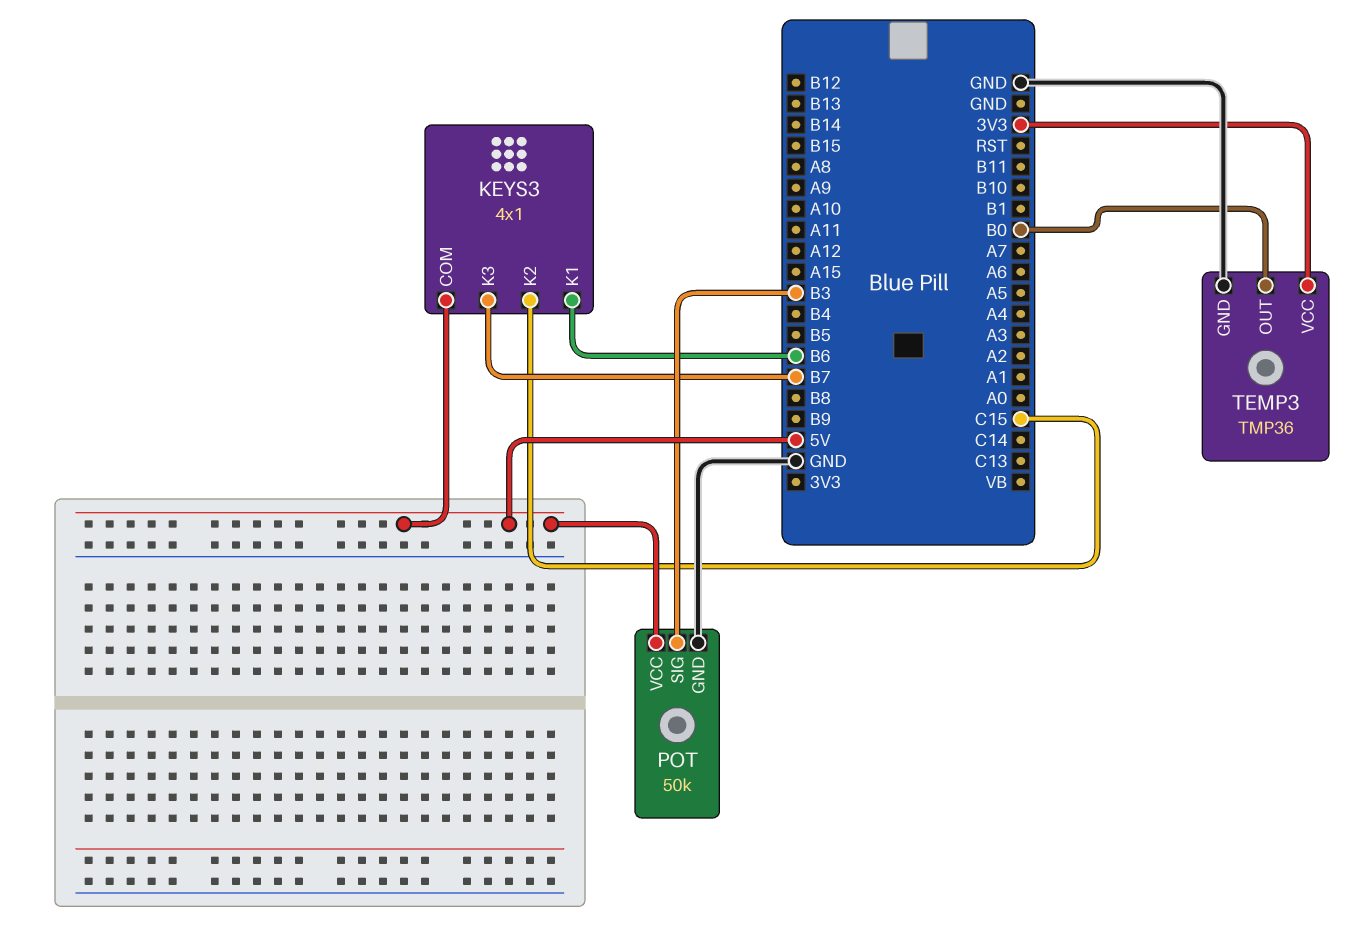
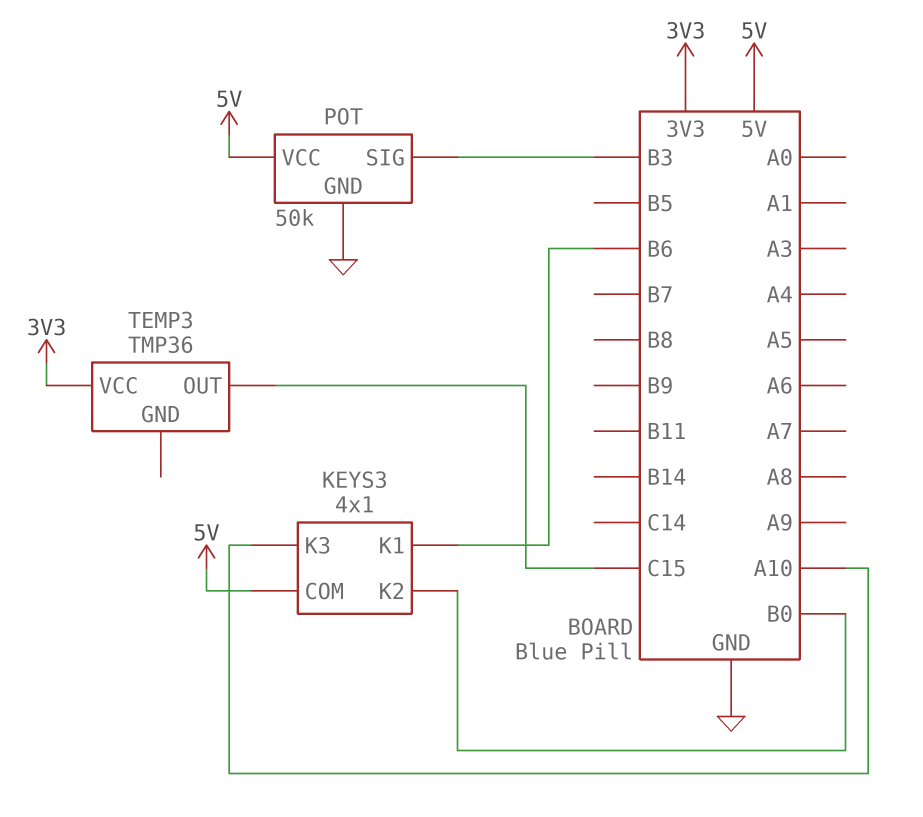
KEYS3 pin K2: C15 -> B0
KEYS3 pin K3: B7 -> A10
TEMP3 pin GND: GND -> none
TEMP3 pin OUT: B0 -> C15

